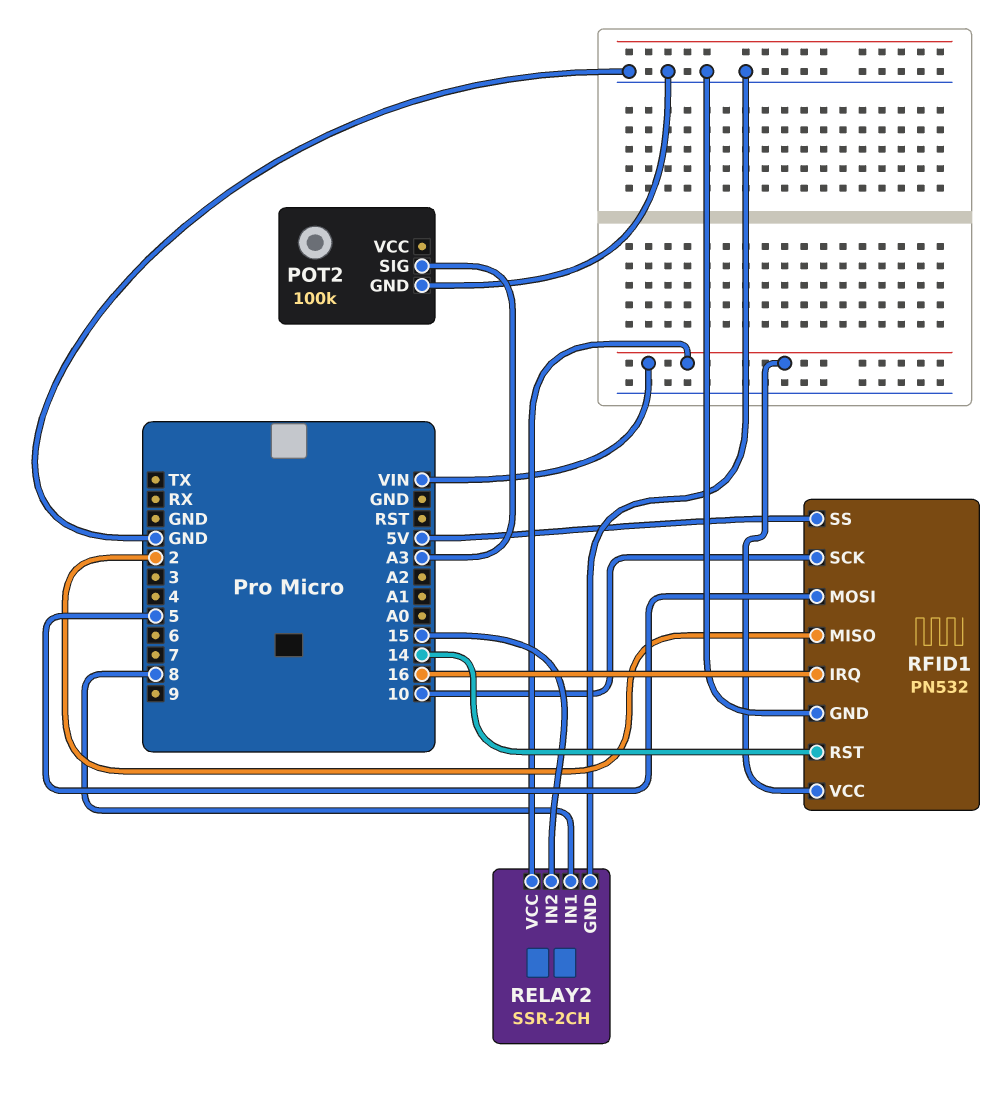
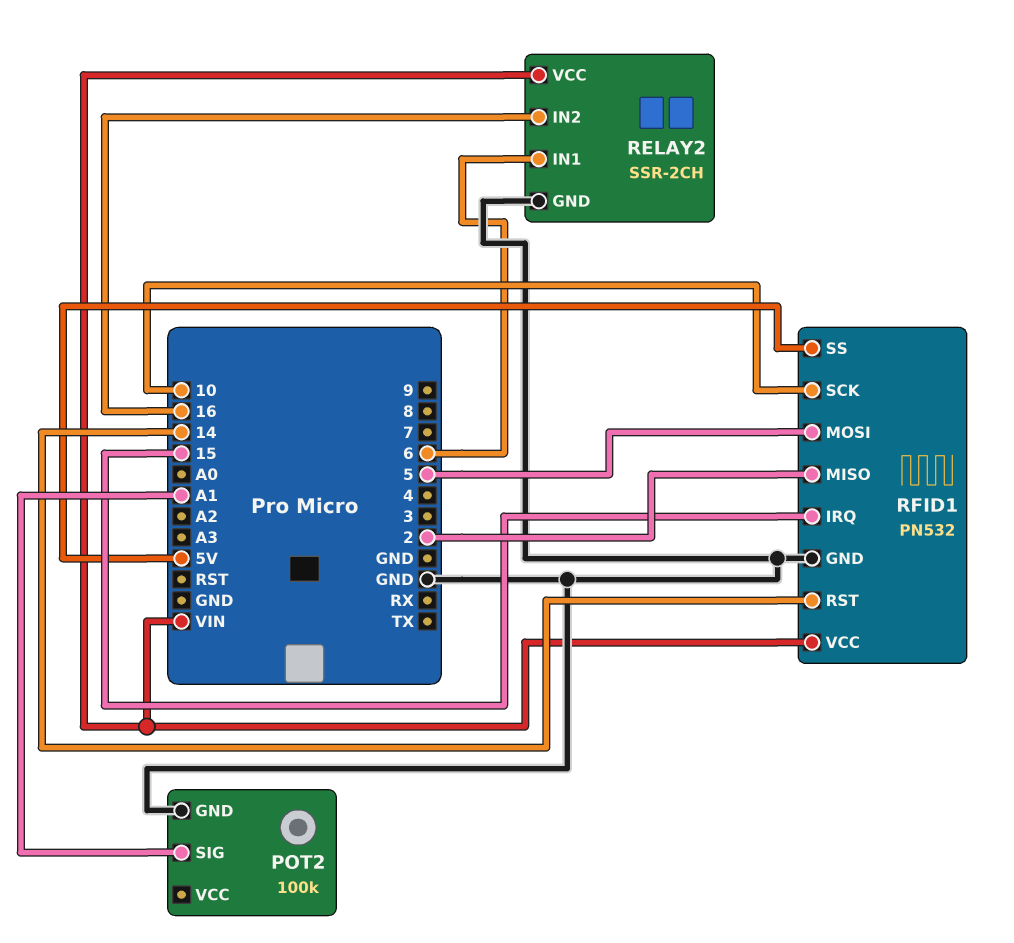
POT2 pin SIG: A3 -> A1
RELAY2 pin IN1: 8 -> 6
RELAY2 pin IN2: 15 -> 16
RFID1 pin IRQ: 16 -> 15

